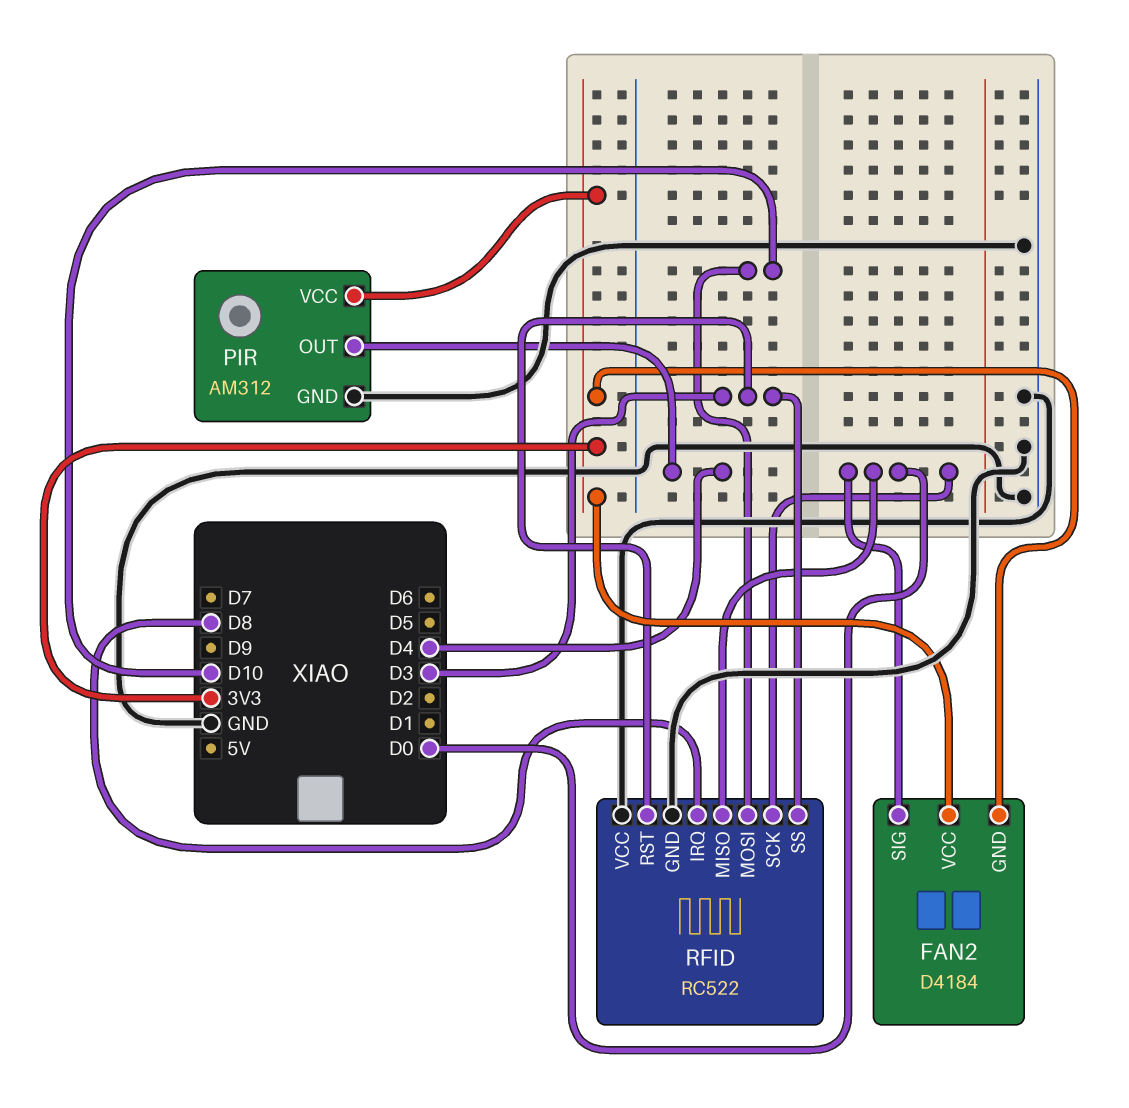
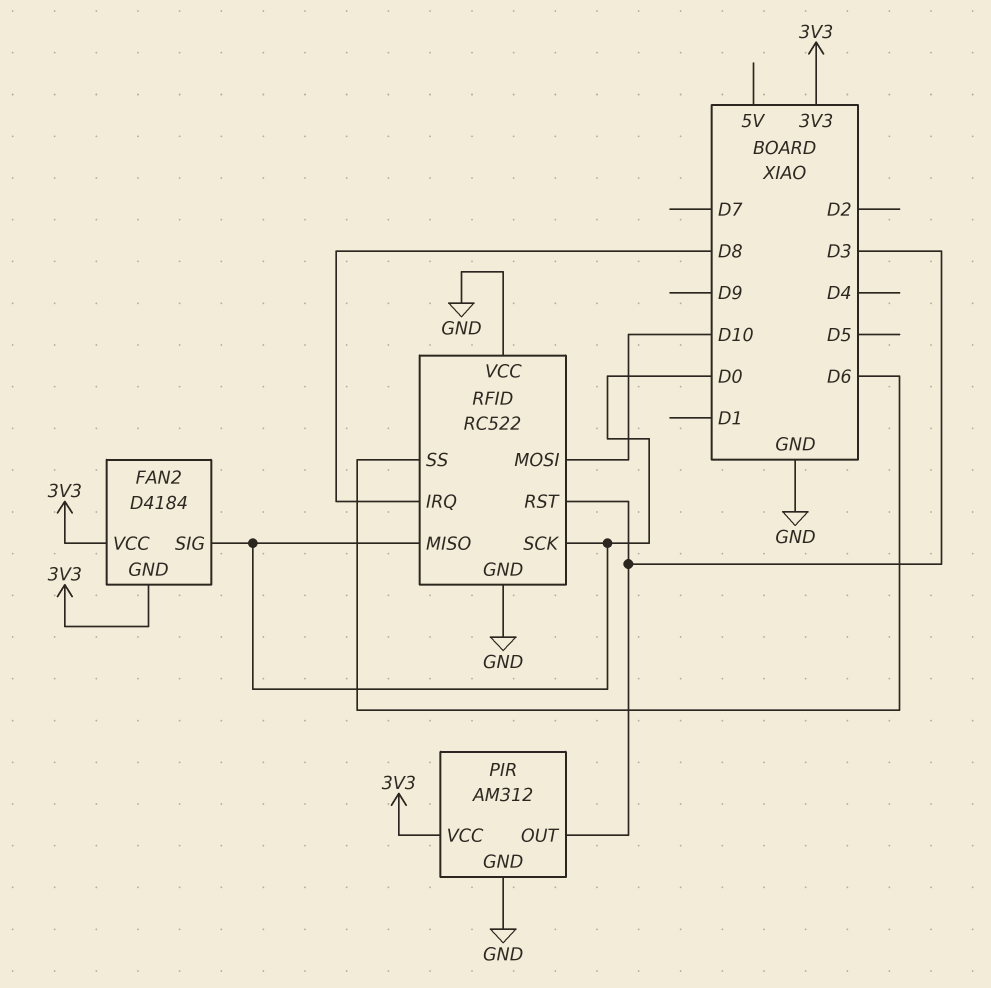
PIR pin OUT: D4 -> D3
RFID pin SS: D3 -> D6

